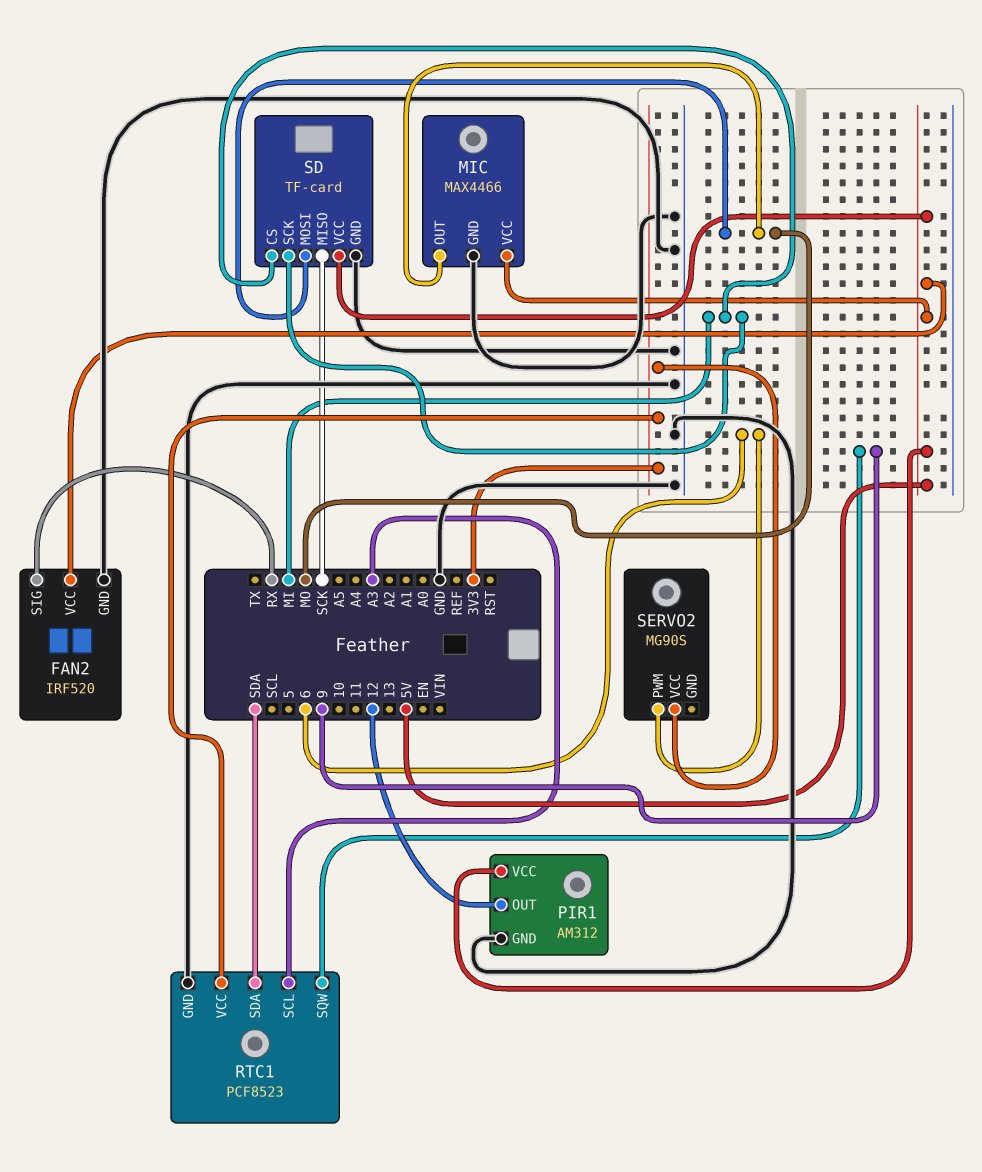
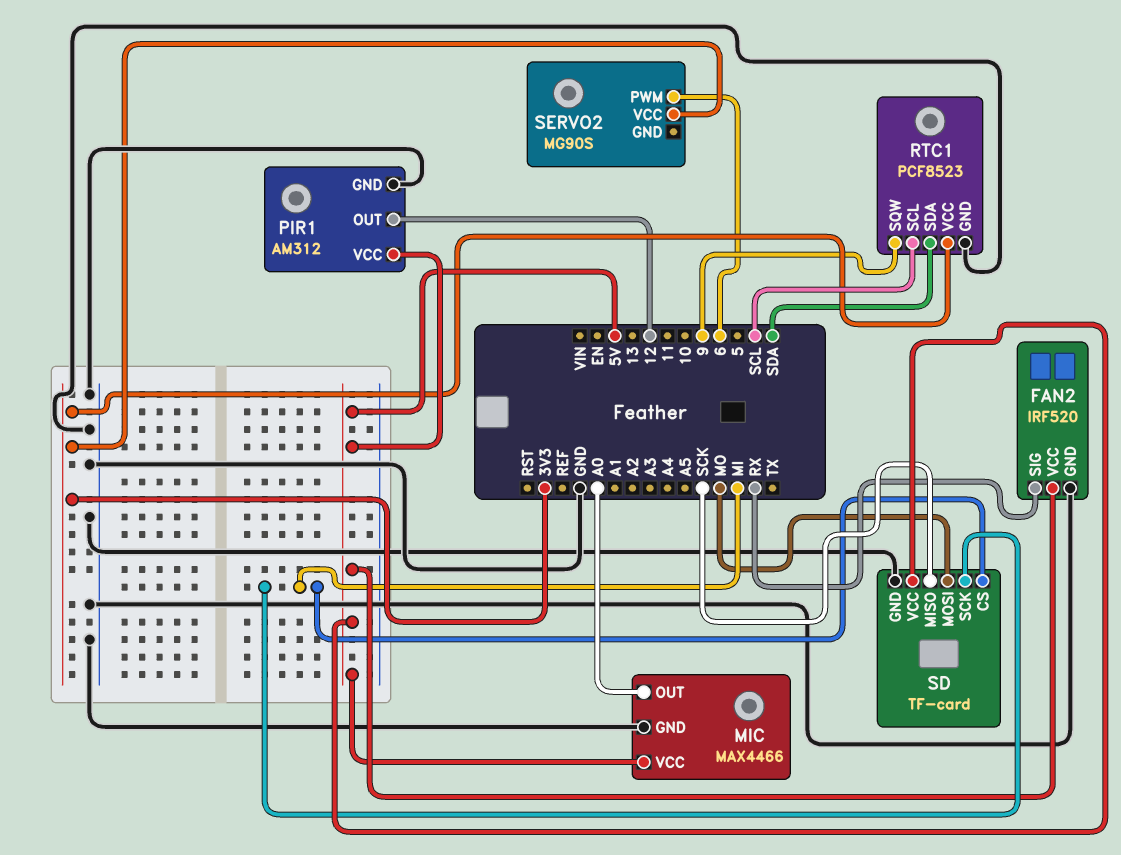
MIC pin OUT: MO -> A0
RTC1 pin SCL: A3 -> SCL

